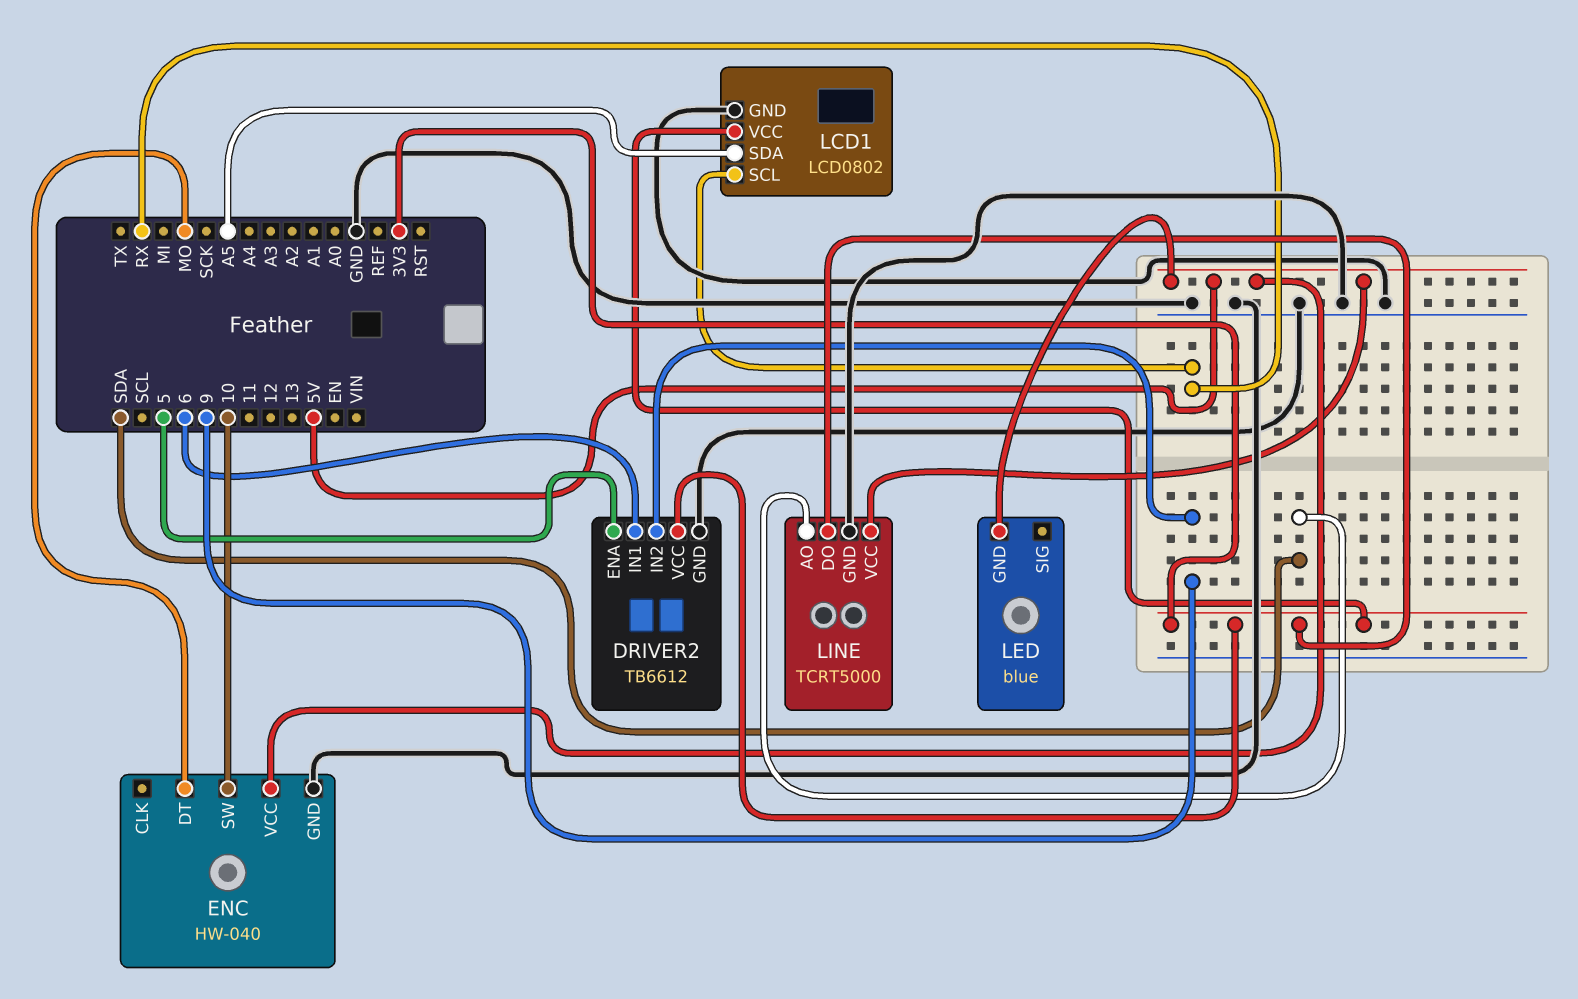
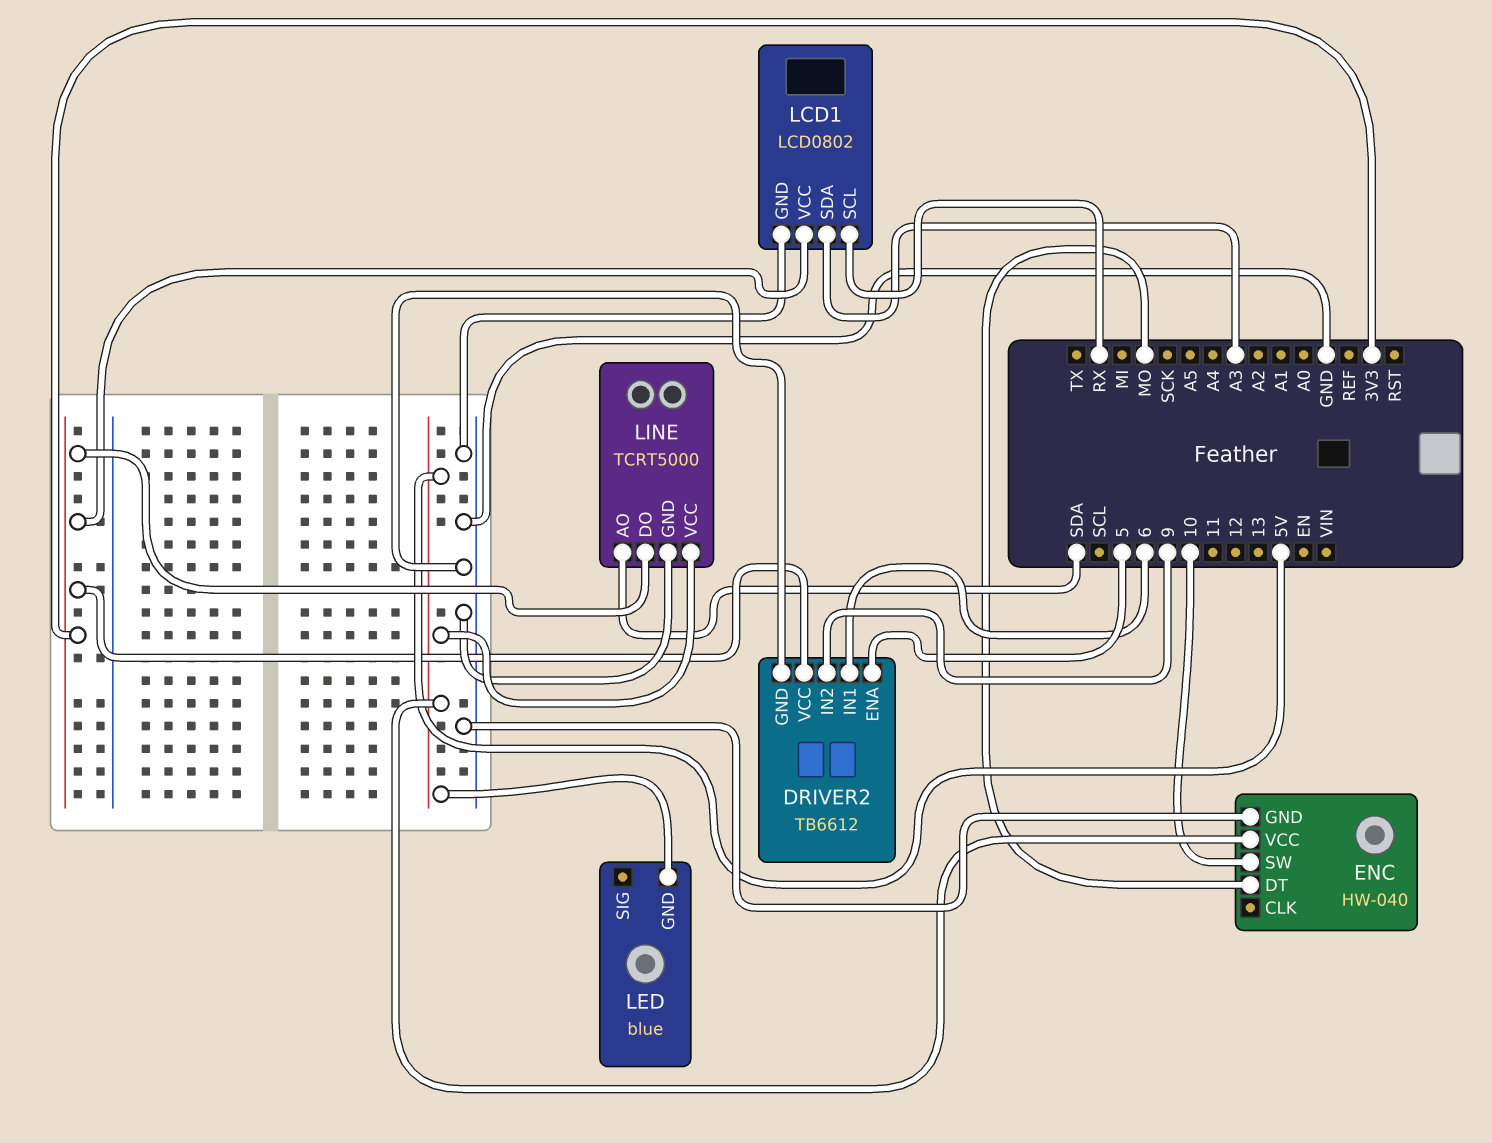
LCD1 pin SDA: A5 -> A3

